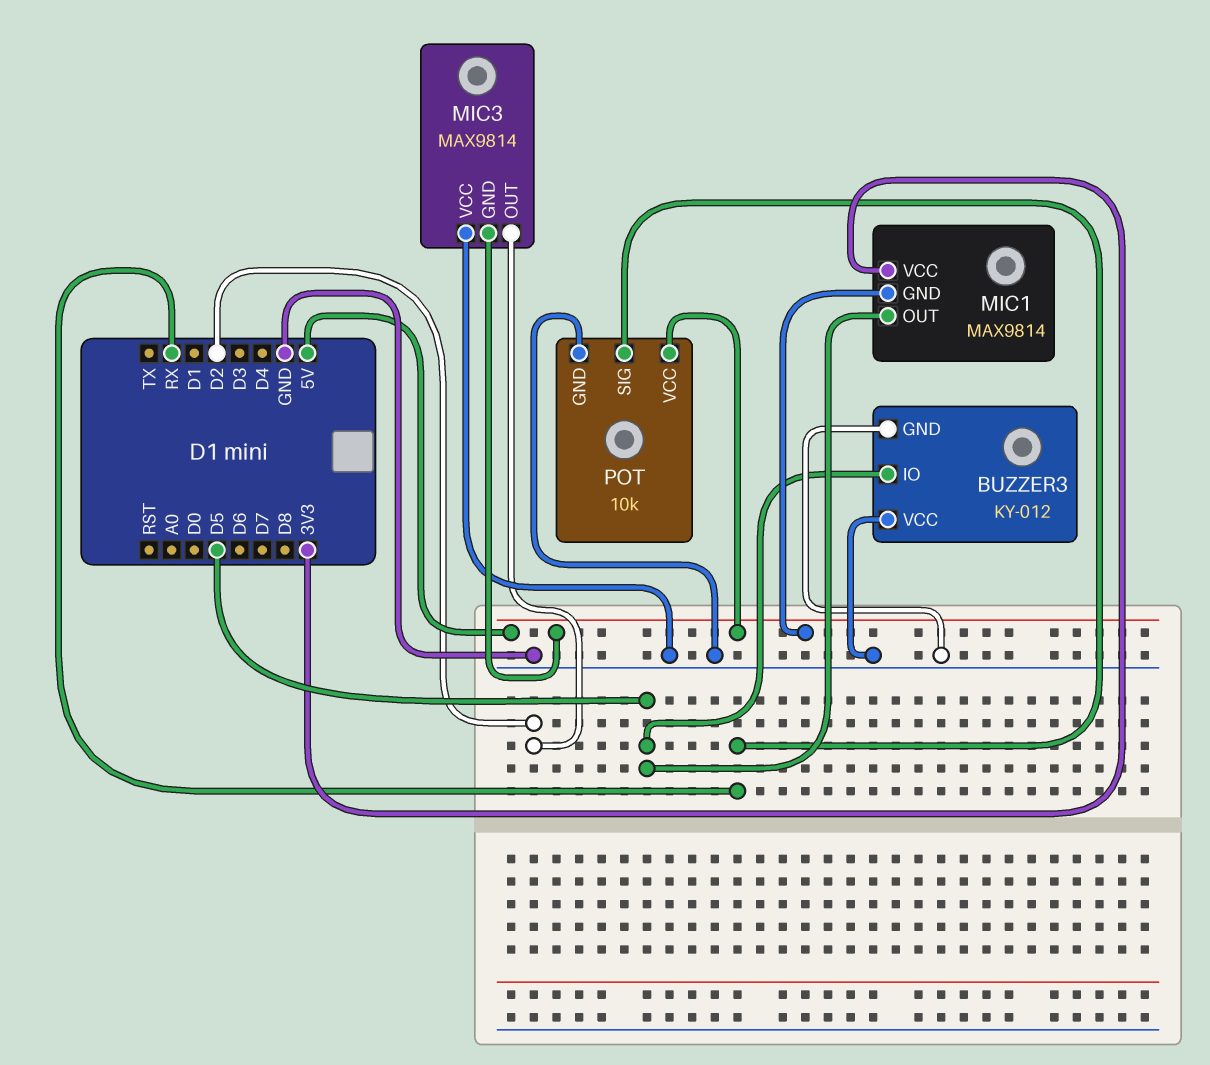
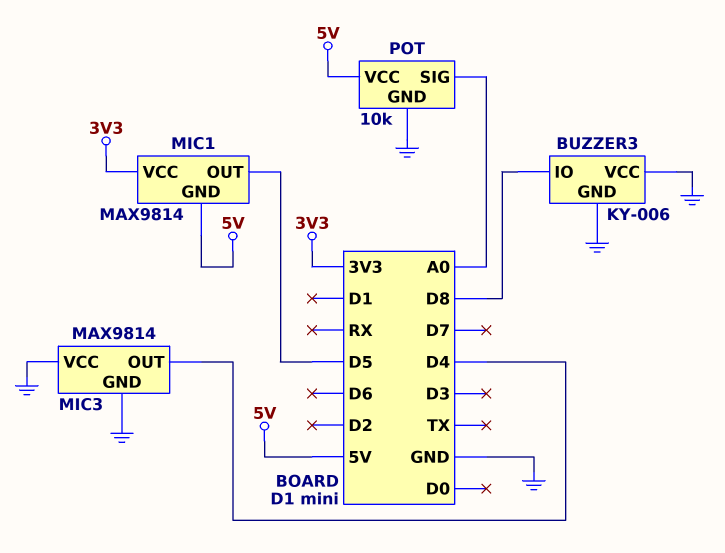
BUZZER3: KY-012 -> KY-006
BUZZER3 pin IO: D5 -> D8
MIC3 pin GND: 5V -> GND
MIC3 pin OUT: D2 -> D4
POT pin SIG: RX -> A0

